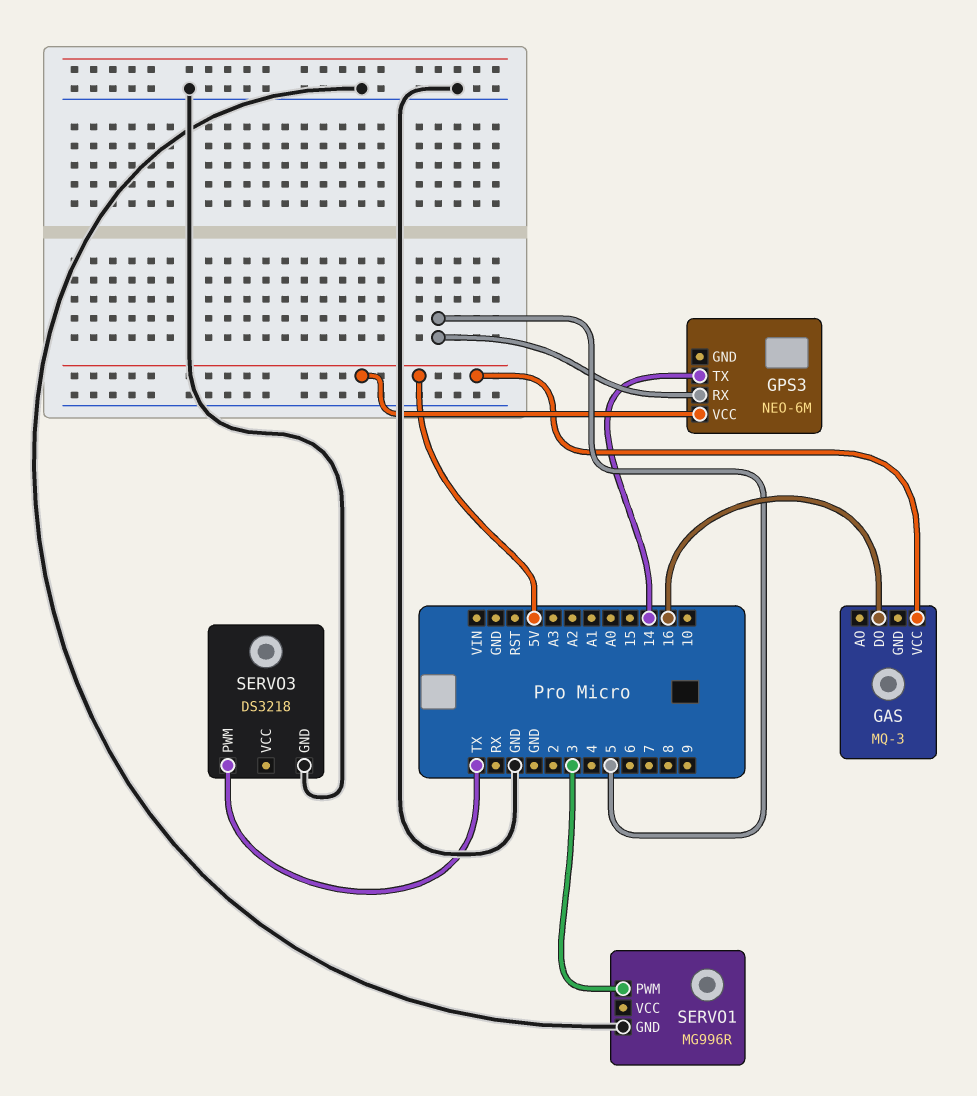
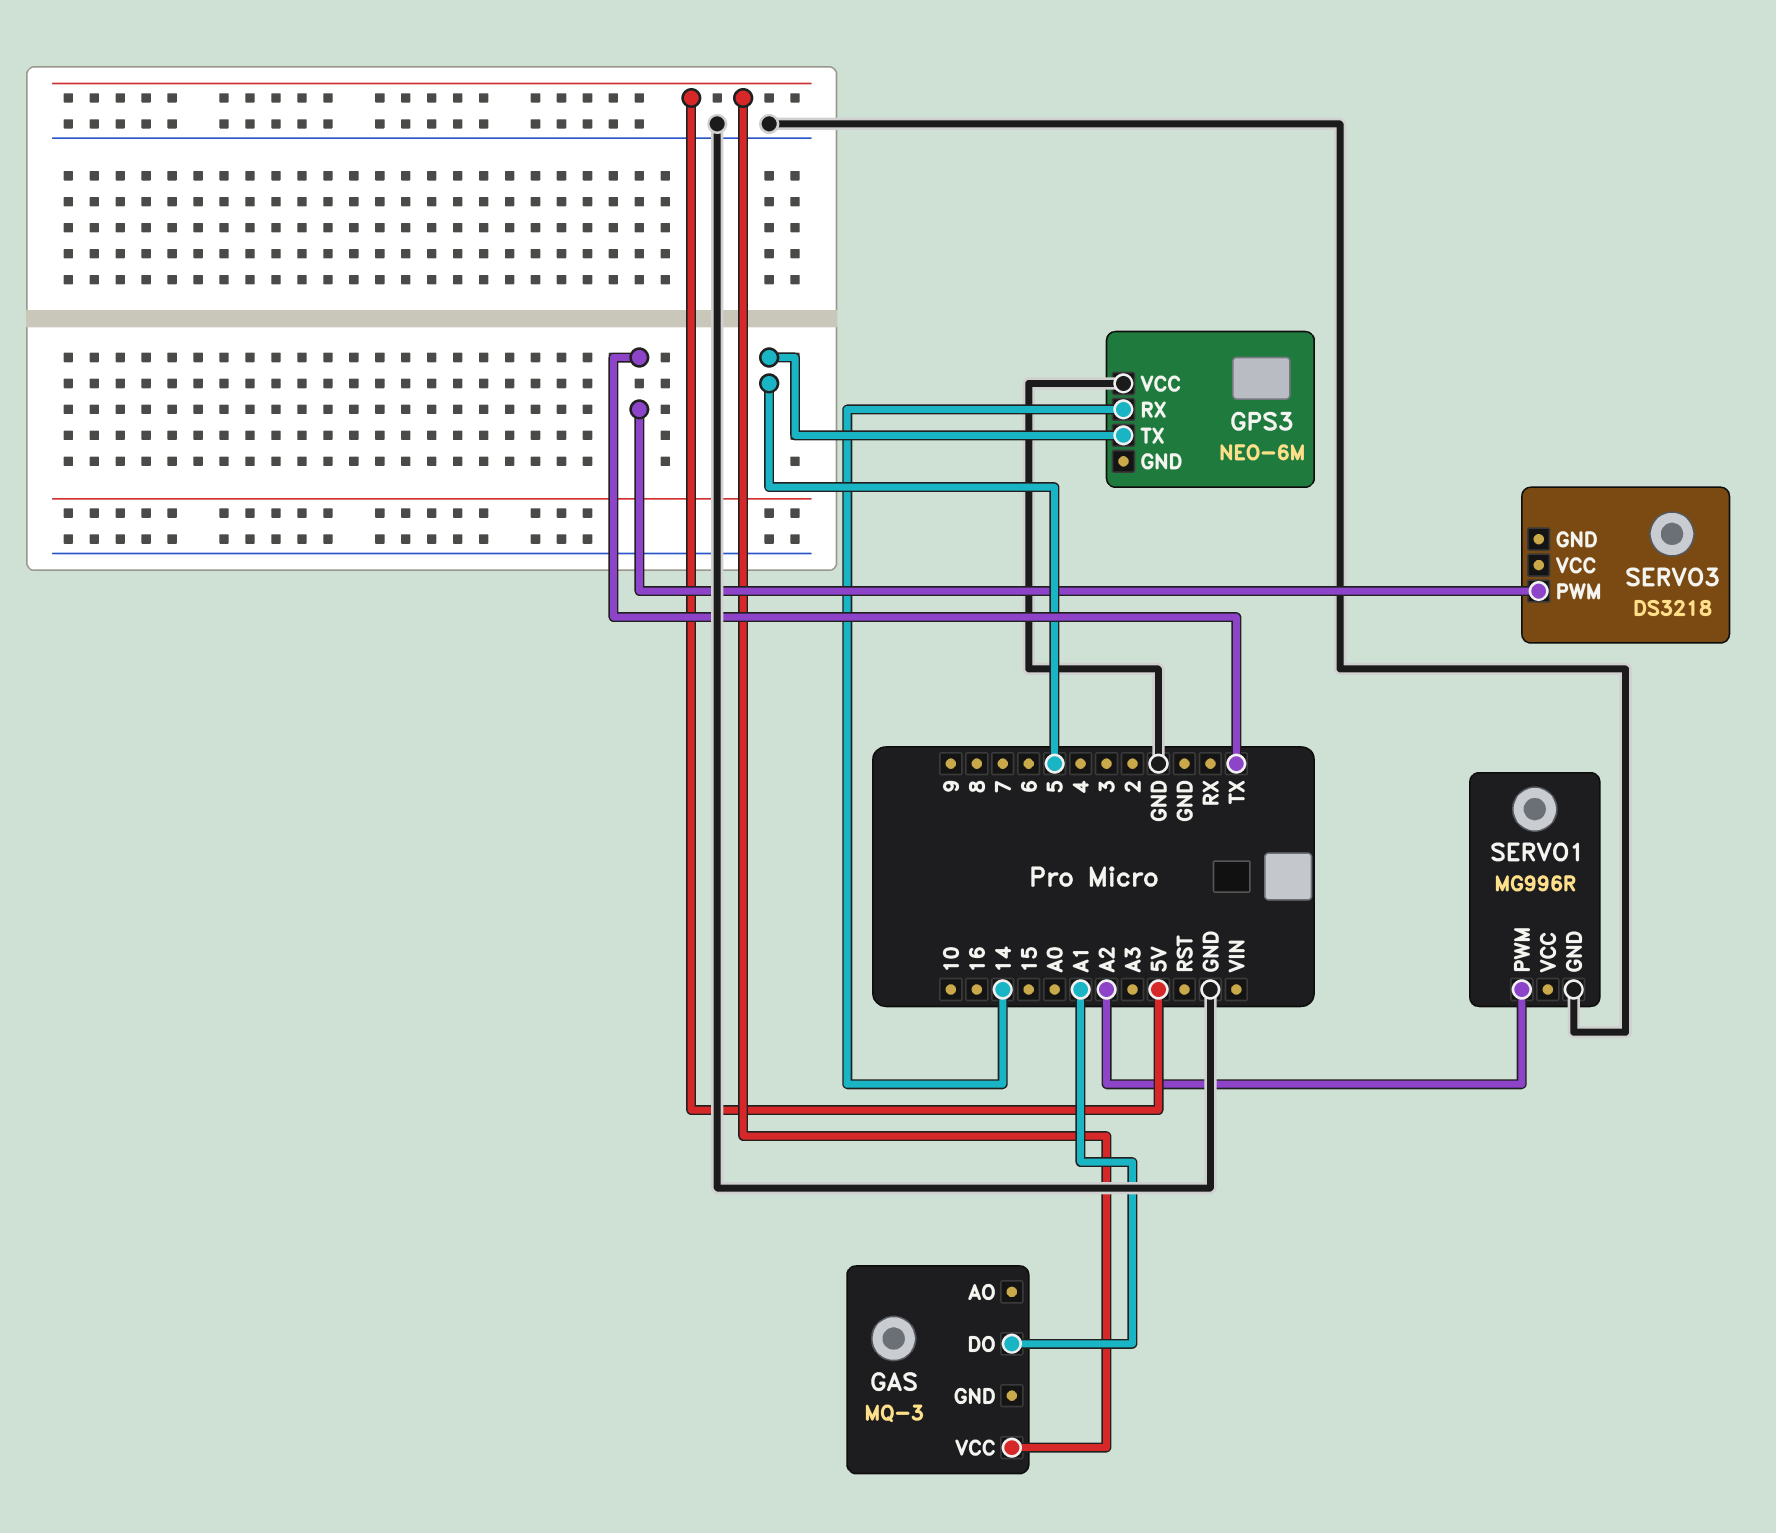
GAS pin DO: 16 -> A1
GPS3 pin RX: 5 -> 14
GPS3 pin TX: 14 -> 5
GPS3 pin VCC: 5V -> GND
SERVO1 pin PWM: 3 -> A2
SERVO3 pin GND: GND -> none

